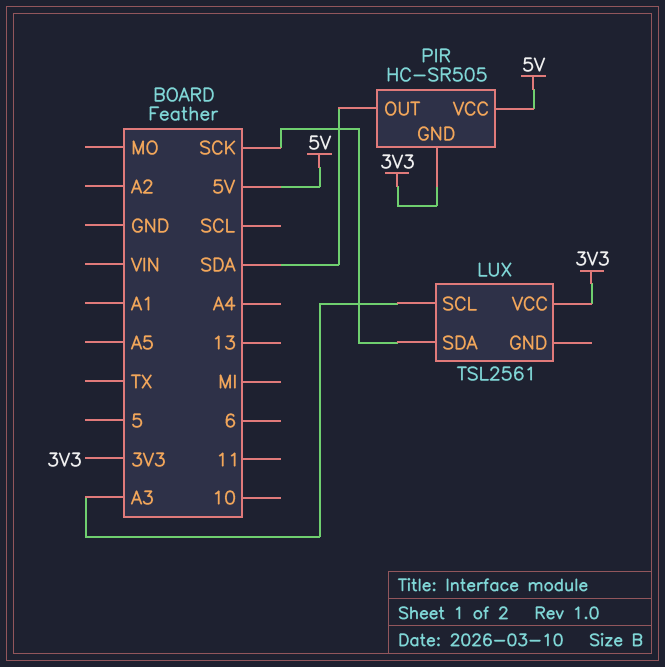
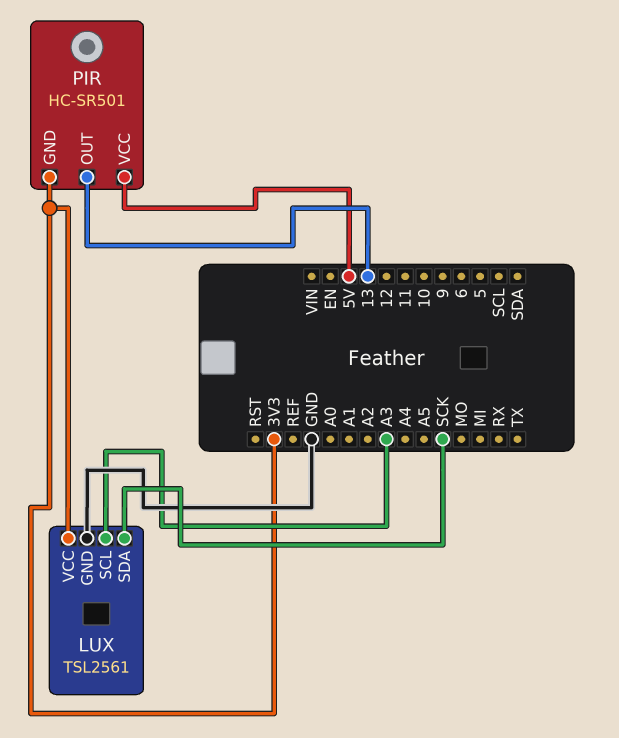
LUX pin GND: none -> GND
PIR: HC-SR505 -> HC-SR501
PIR pin OUT: SDA -> 13

